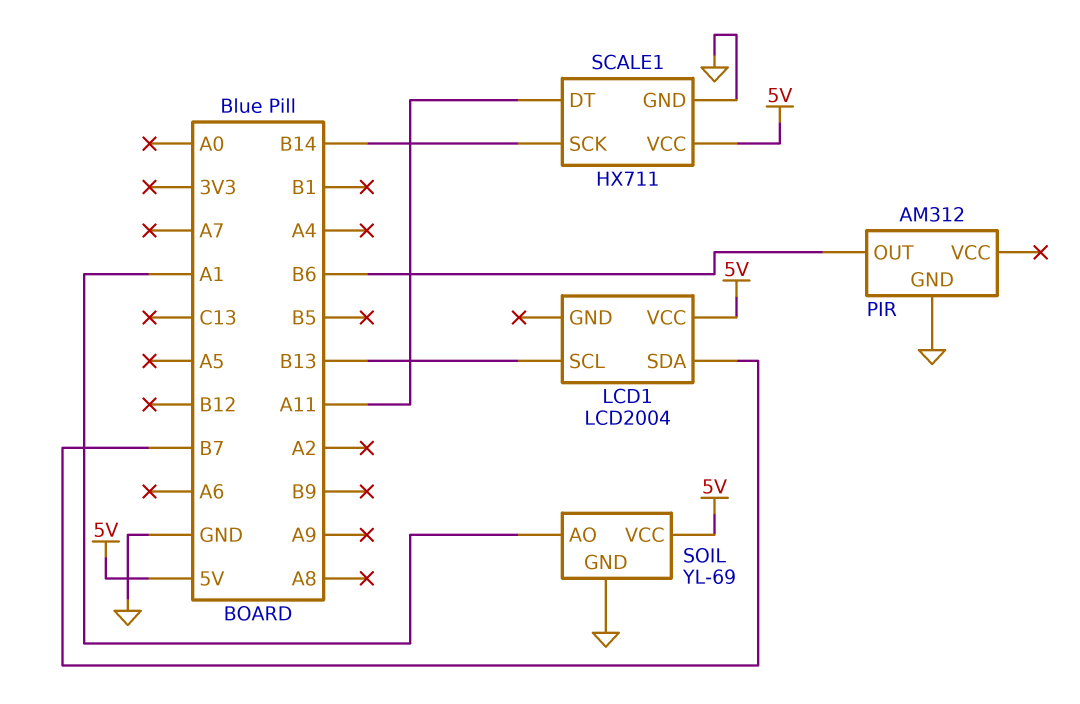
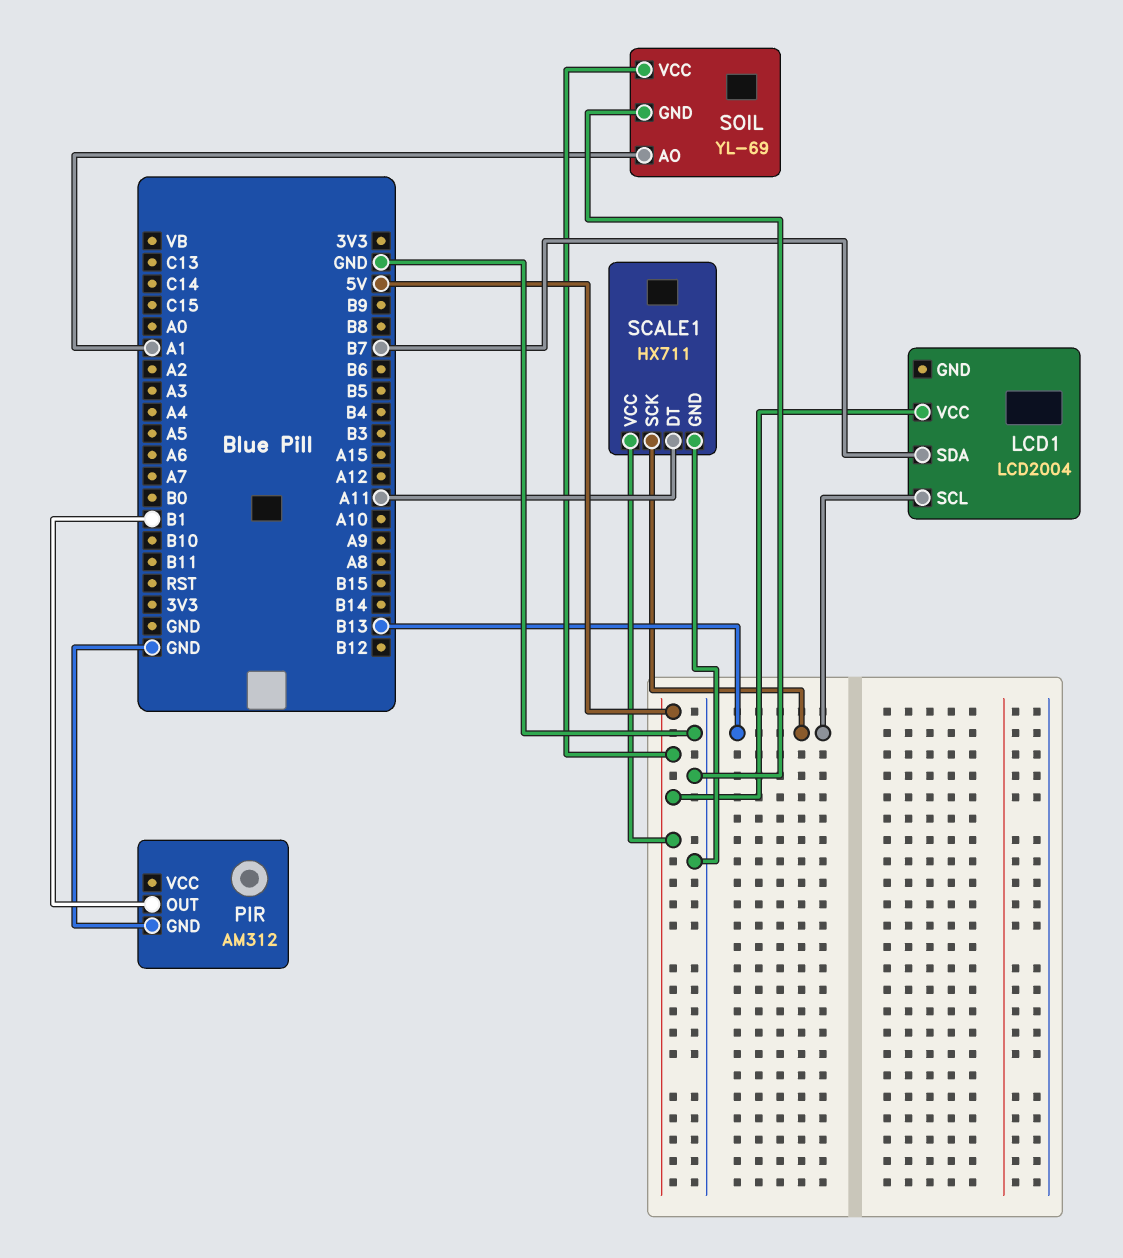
PIR pin OUT: B6 -> B1
SCALE1 pin SCK: B14 -> B13

